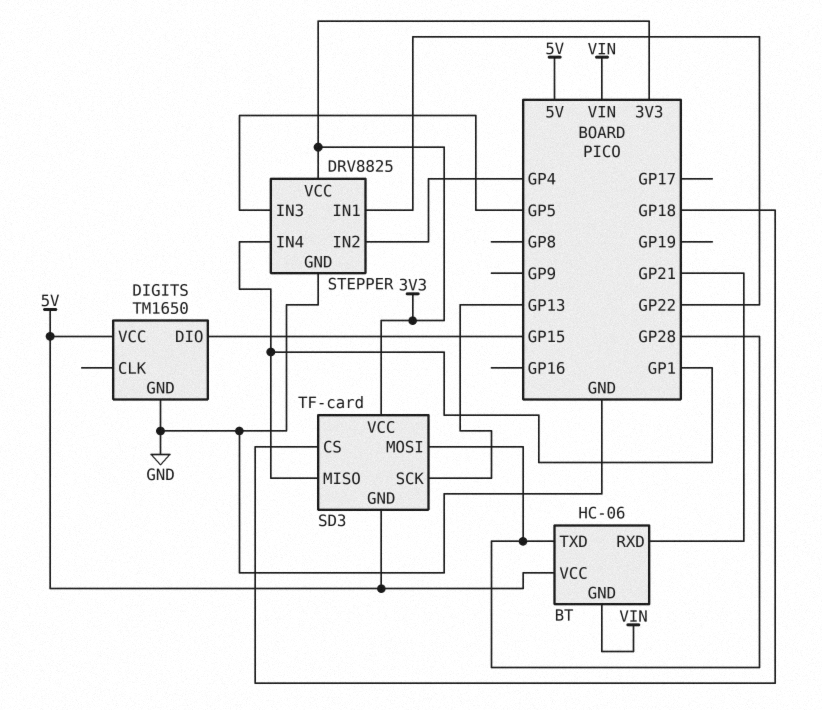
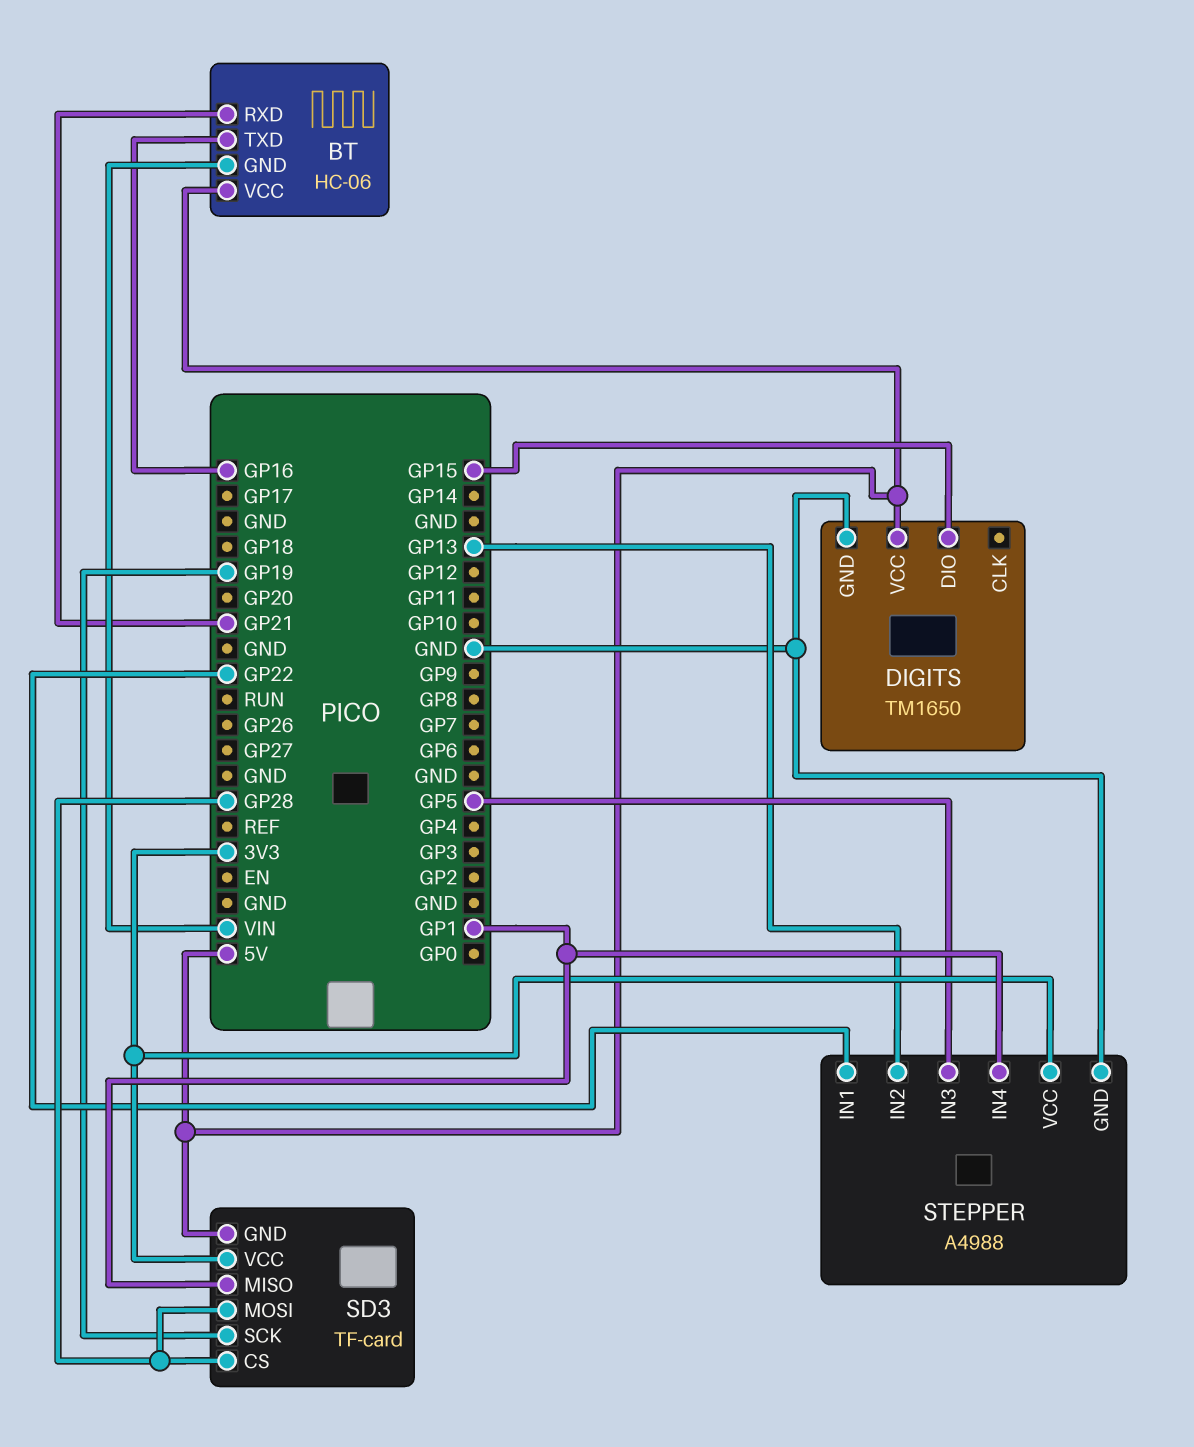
BT pin TXD: GP28 -> GP16
SD3 pin CS: GP18 -> GP28
SD3 pin SCK: GP13 -> GP19
STEPPER: DRV8825 -> A4988
STEPPER pin IN2: GP4 -> GP13

